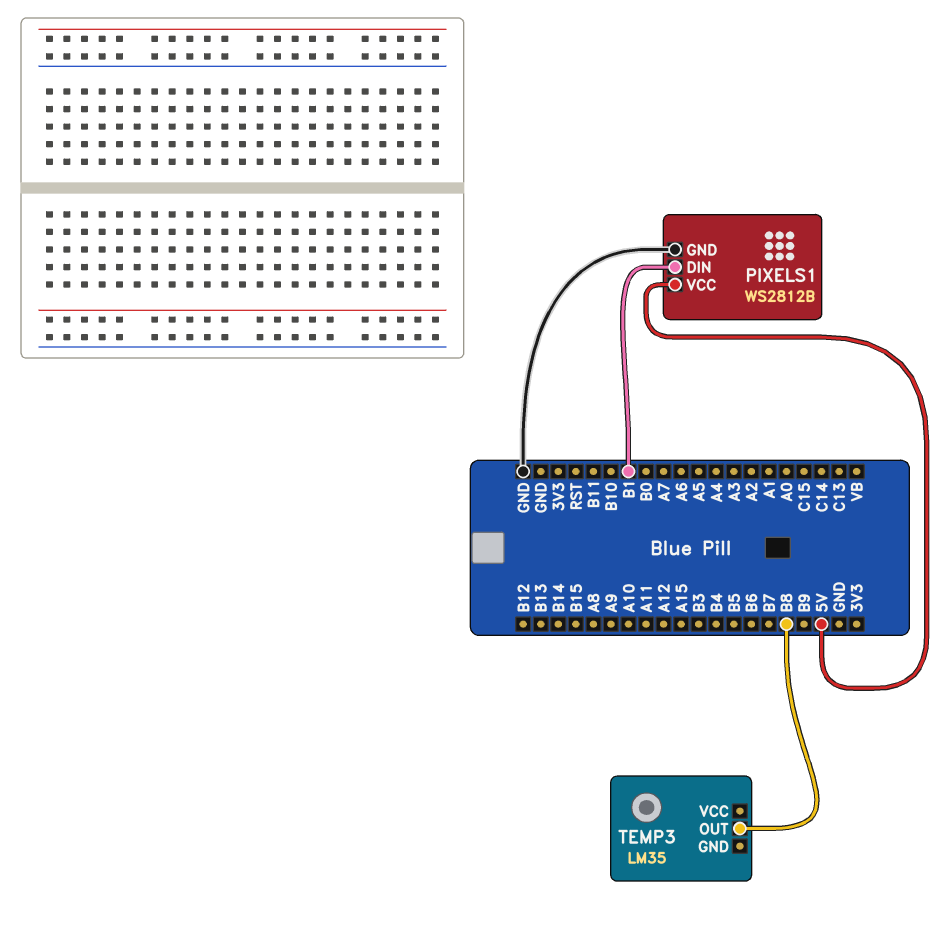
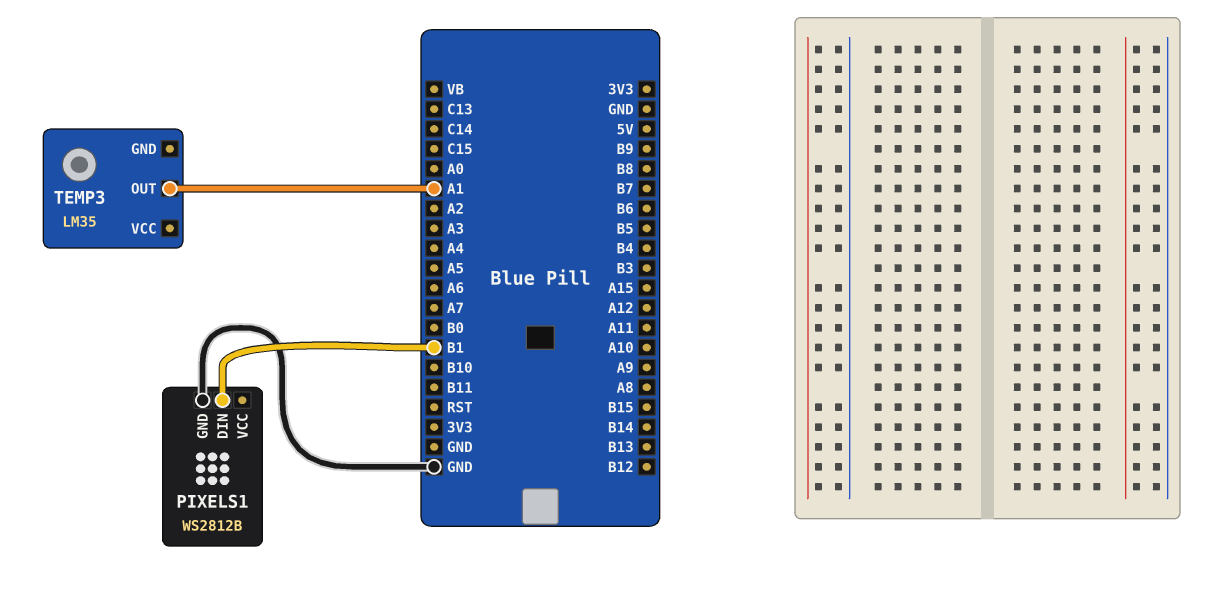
PIXELS1 pin VCC: 5V -> none
TEMP3 pin OUT: B8 -> A1

